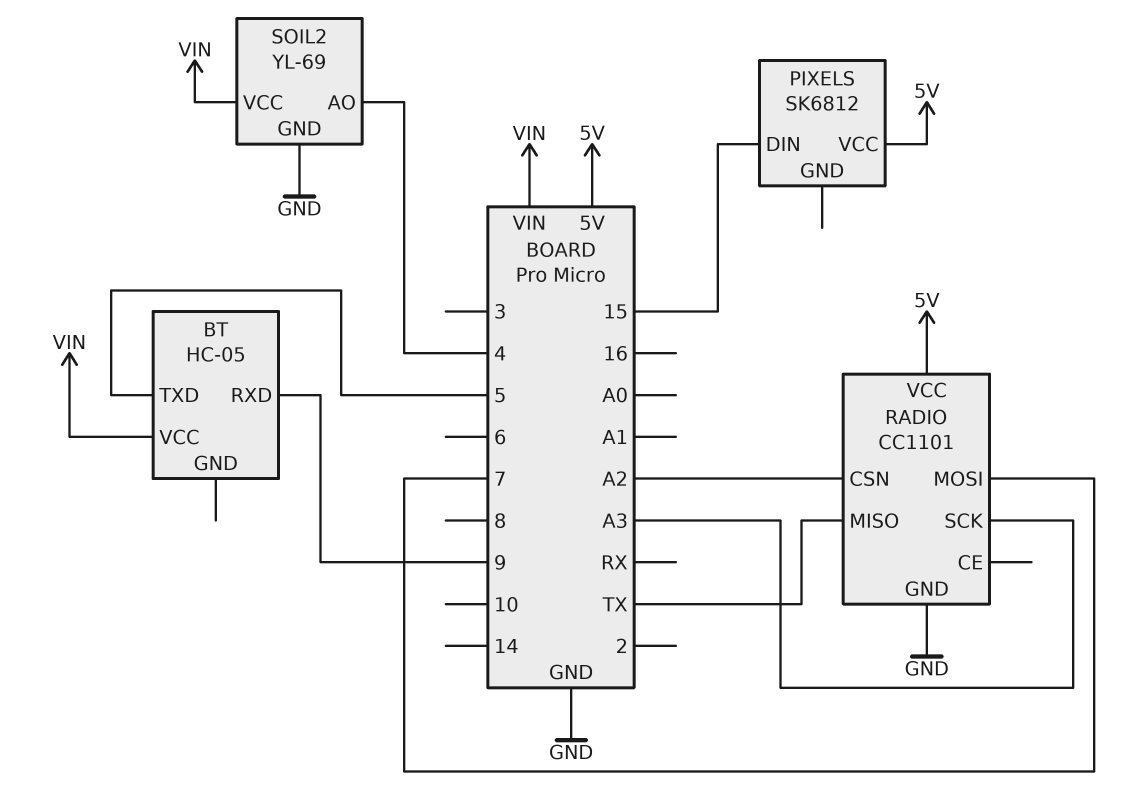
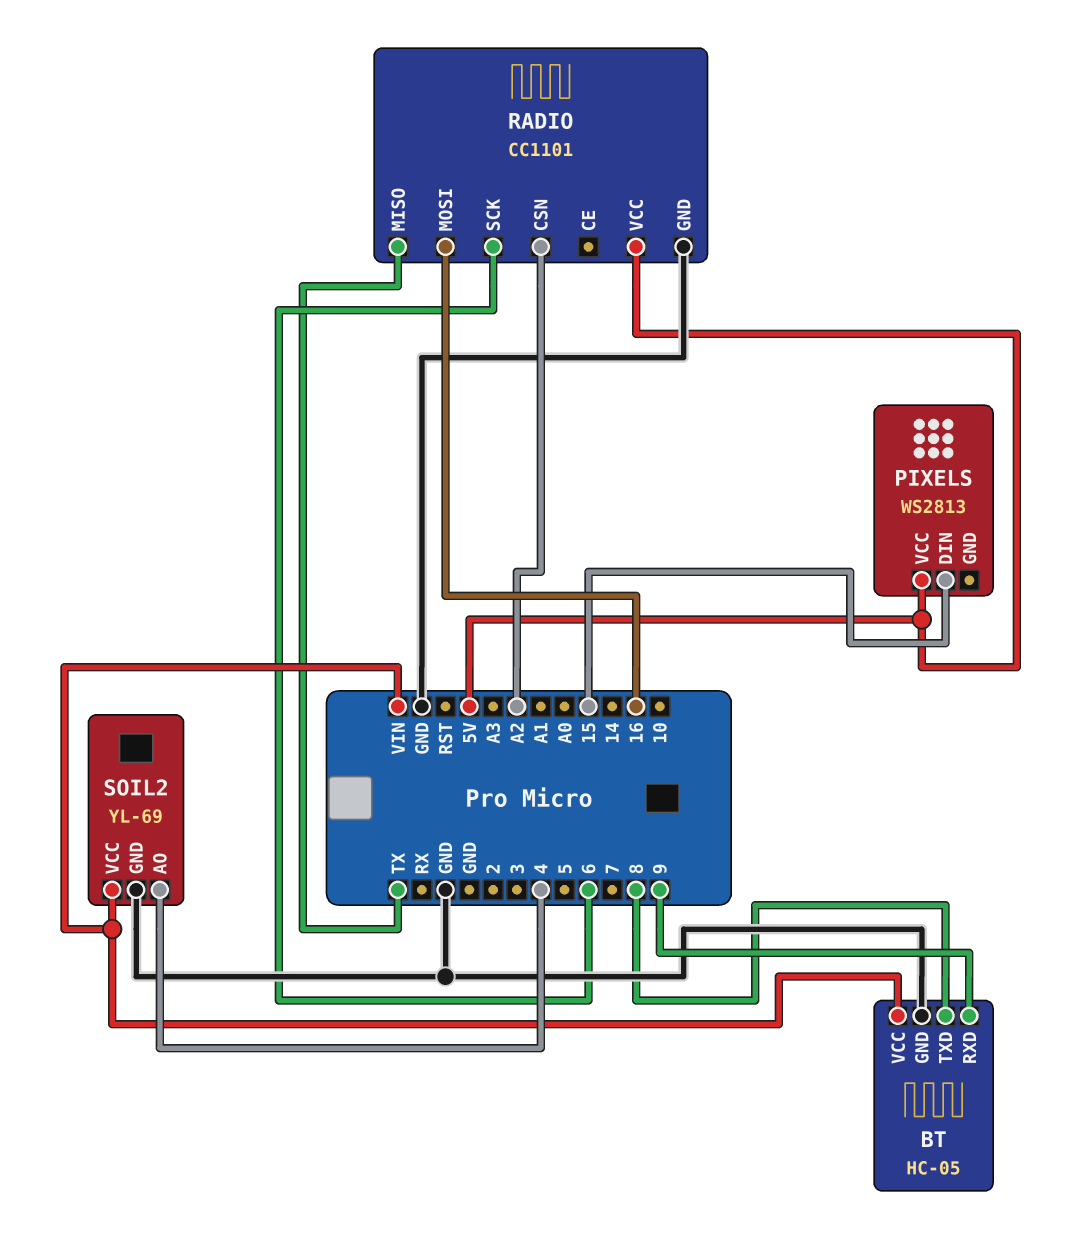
BT pin GND: none -> GND
BT pin TXD: 5 -> 8
PIXELS: SK6812 -> WS2813
RADIO pin MOSI: 7 -> 16
RADIO pin SCK: A3 -> 6

